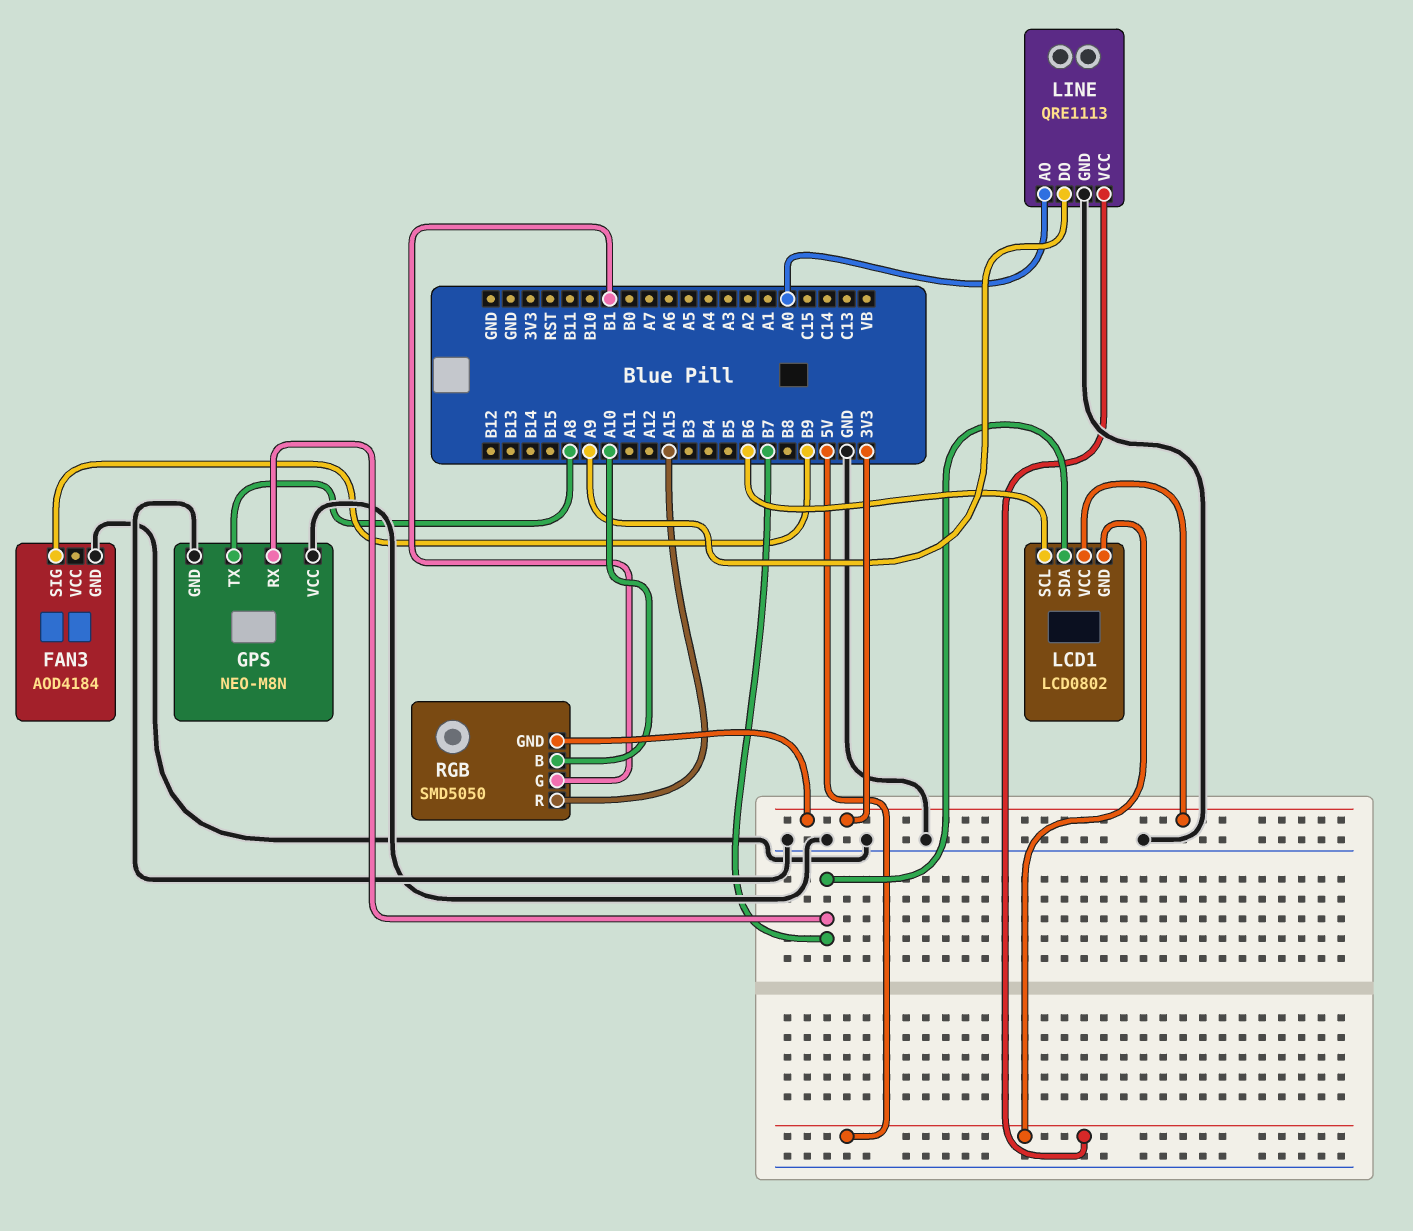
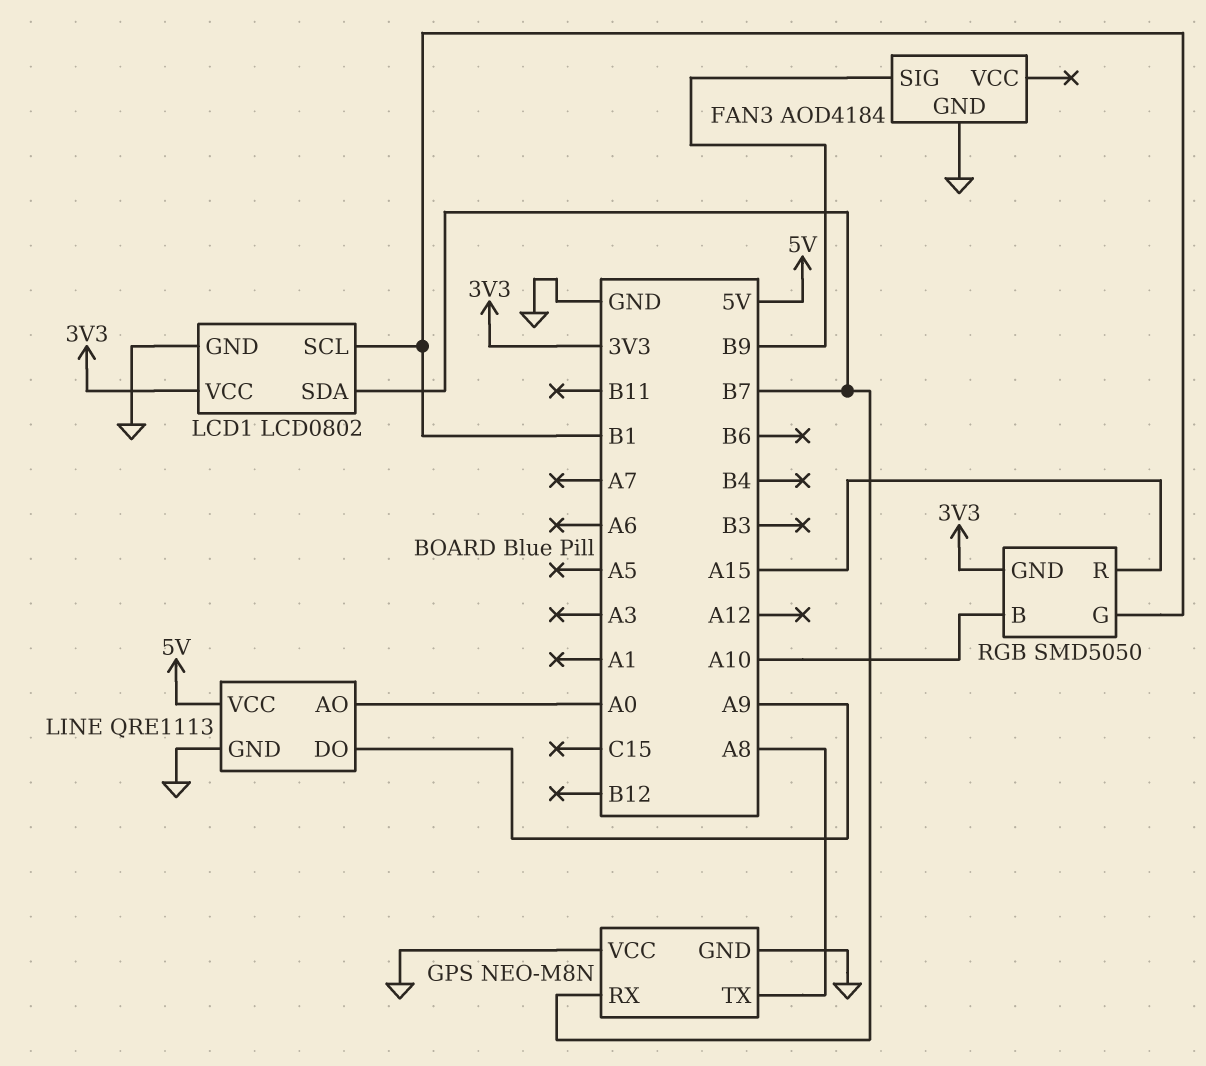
LCD1 pin GND: 5V -> GND
LCD1 pin SCL: B6 -> B1

